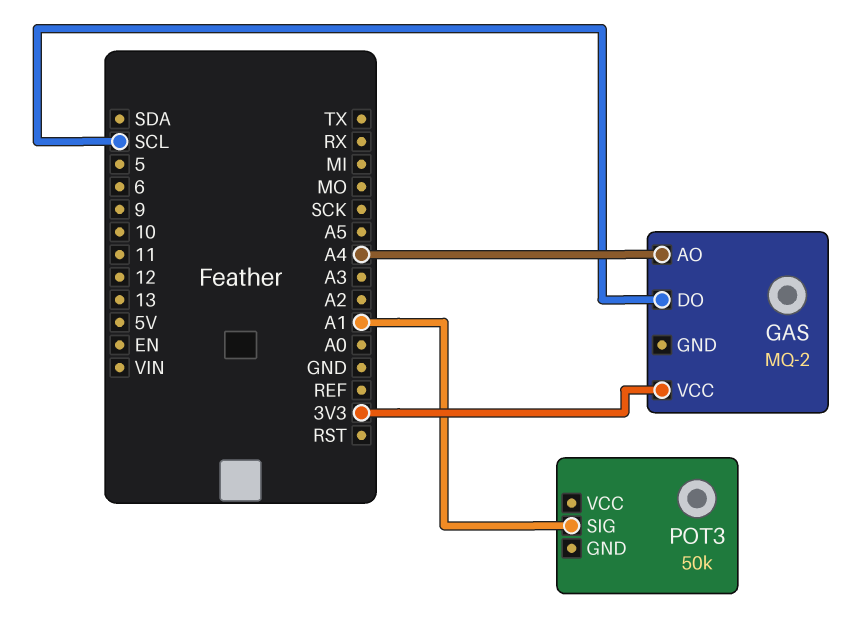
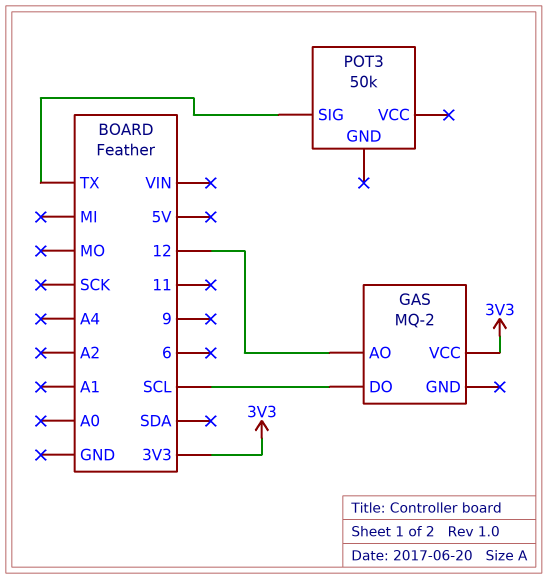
GAS pin AO: A4 -> 12
POT3 pin SIG: A1 -> TX

